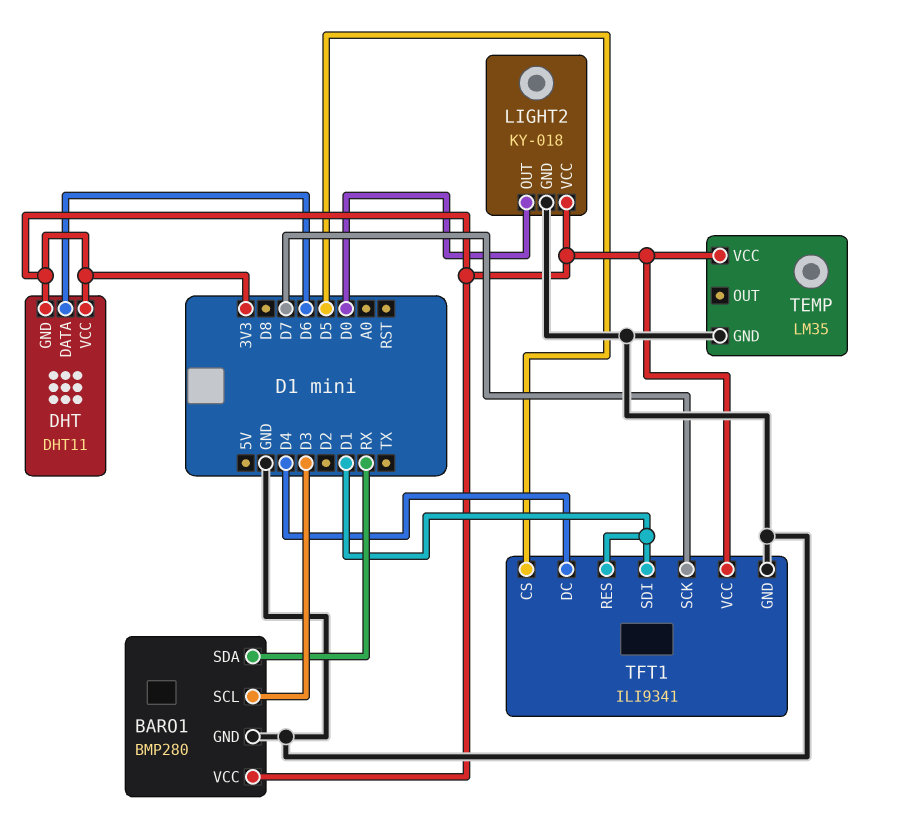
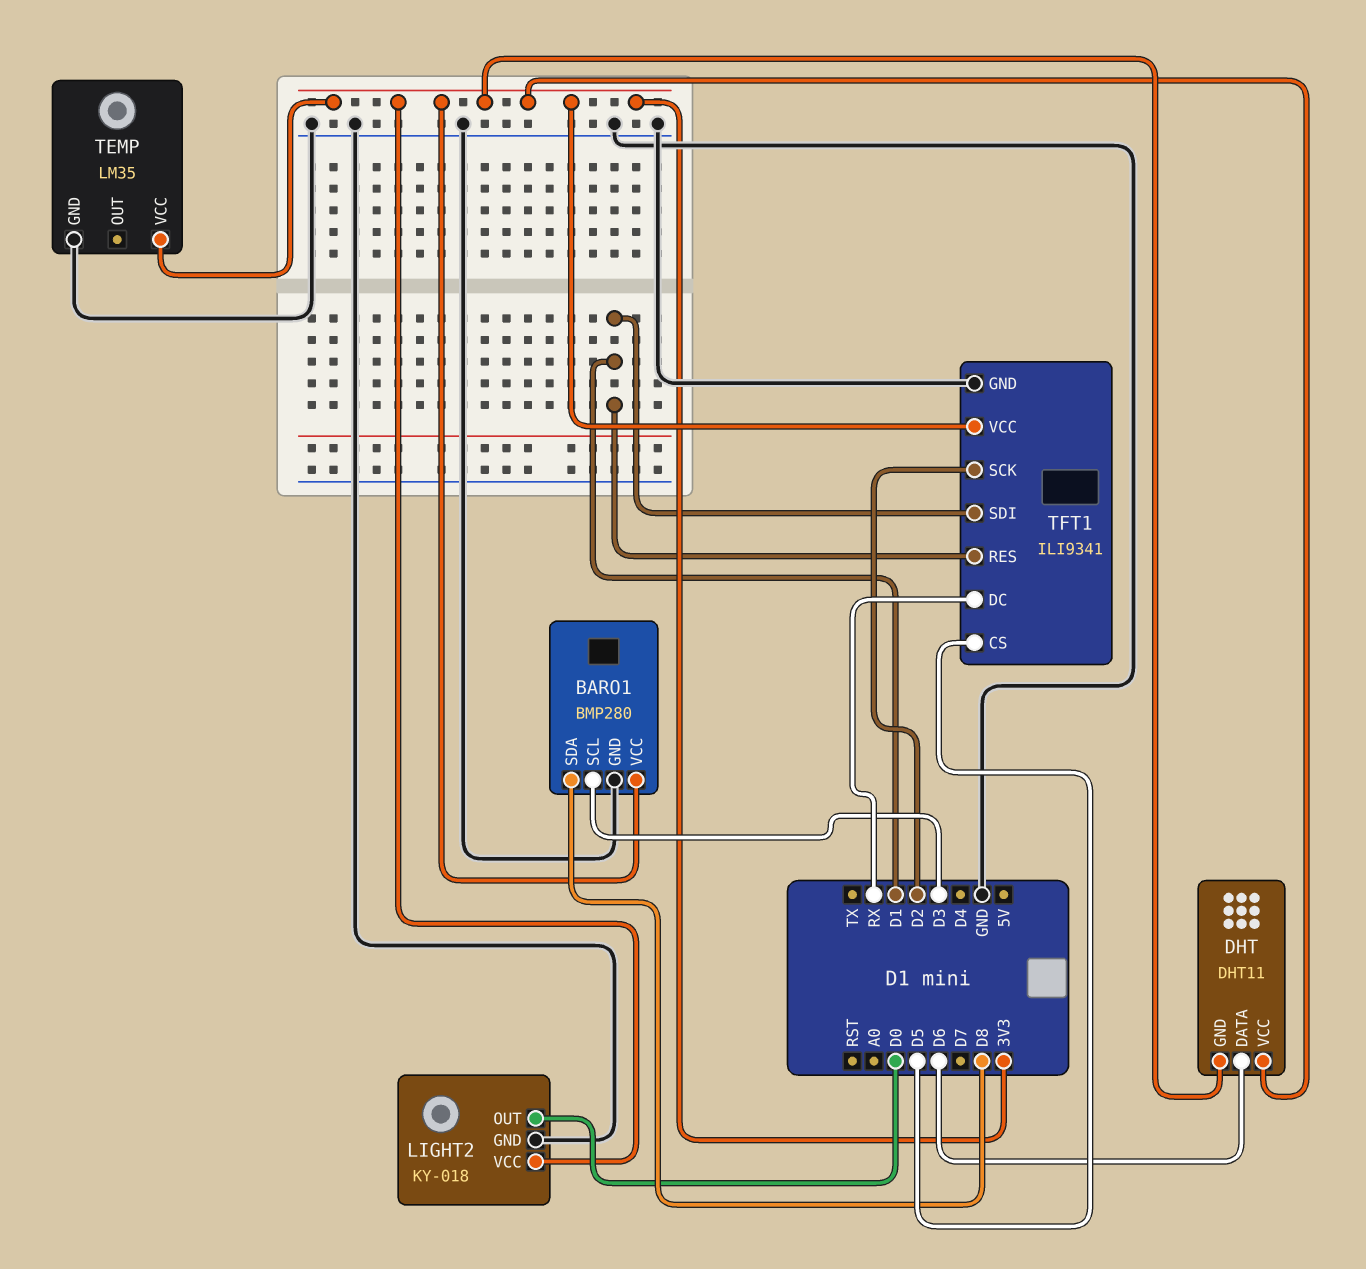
BARO1 pin SDA: RX -> D8
TFT1 pin DC: D4 -> RX
TFT1 pin SCK: D7 -> D2

